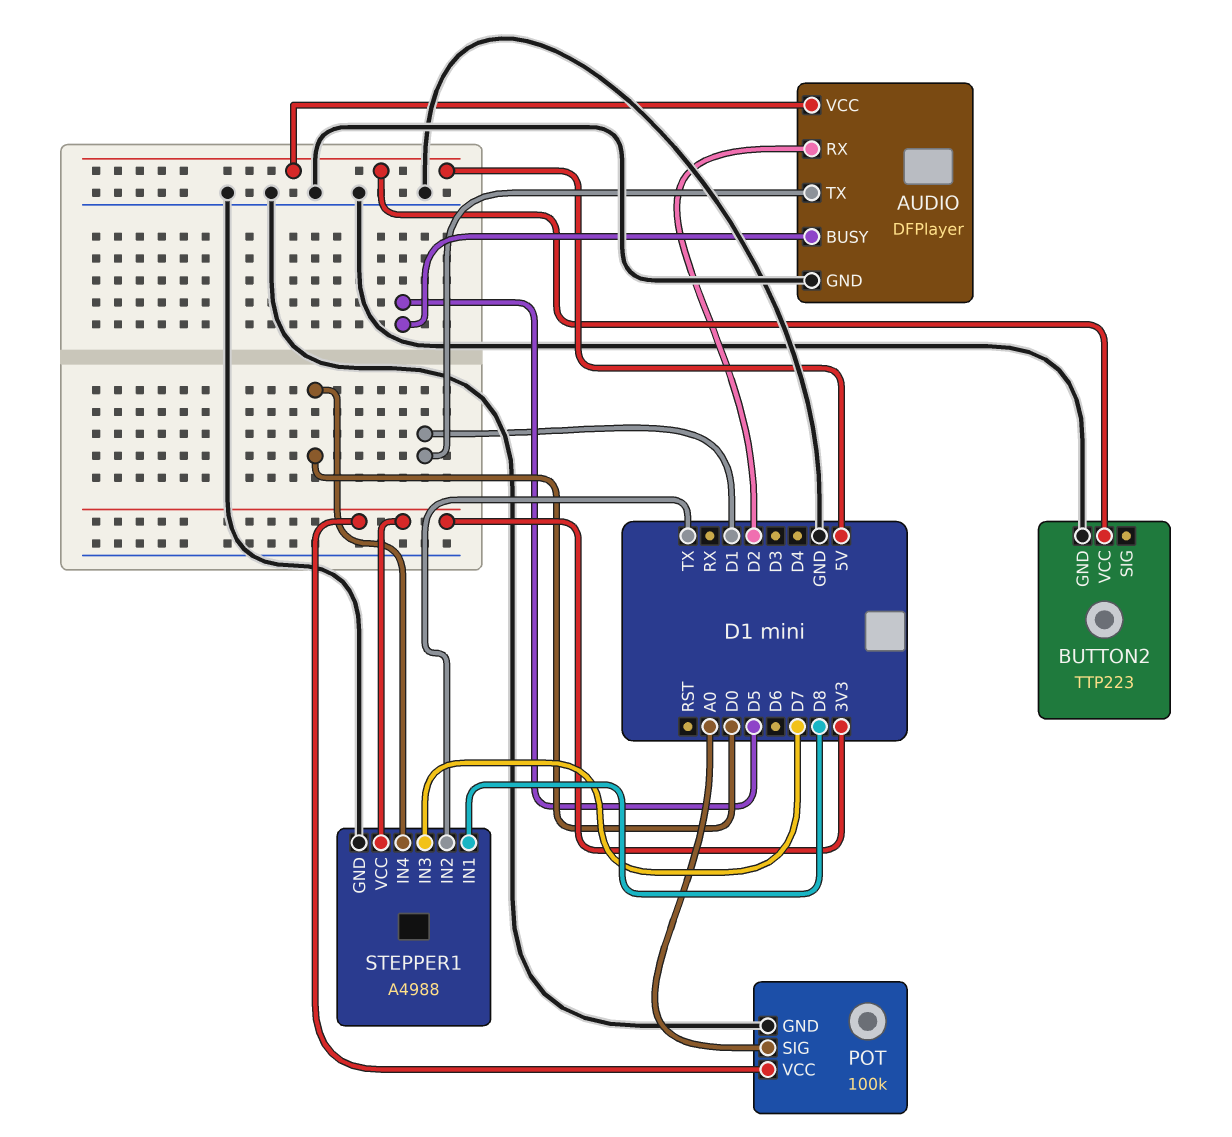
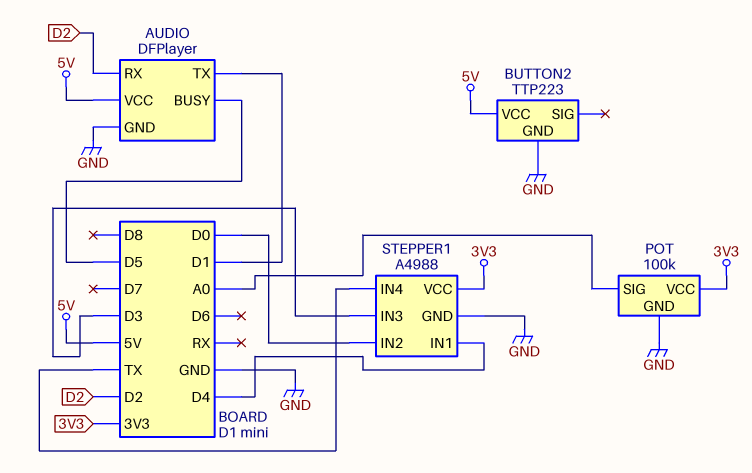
STEPPER1 pin IN1: D8 -> D4
STEPPER1 pin IN2: TX -> D0
STEPPER1 pin IN3: D7 -> D3
STEPPER1 pin IN4: D0 -> TX

